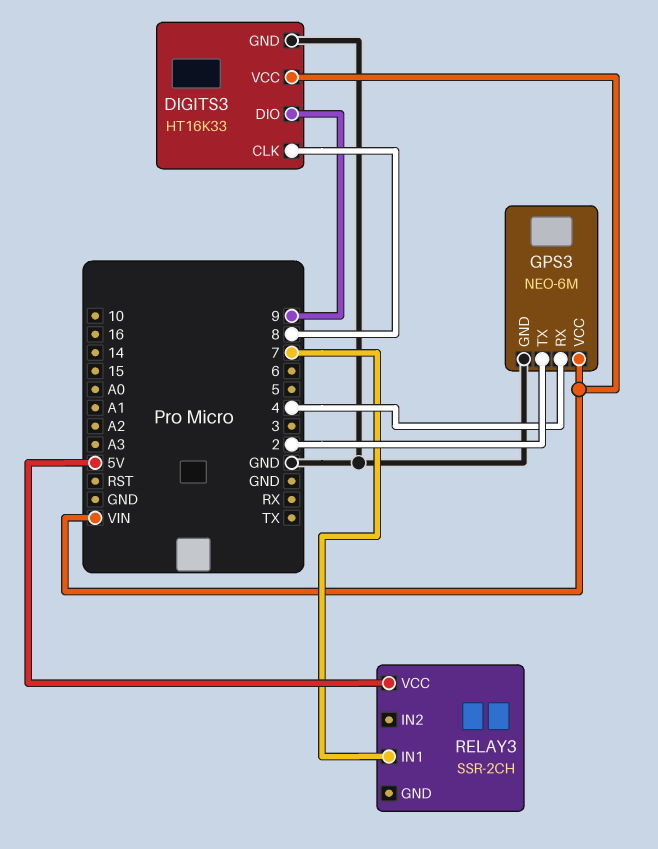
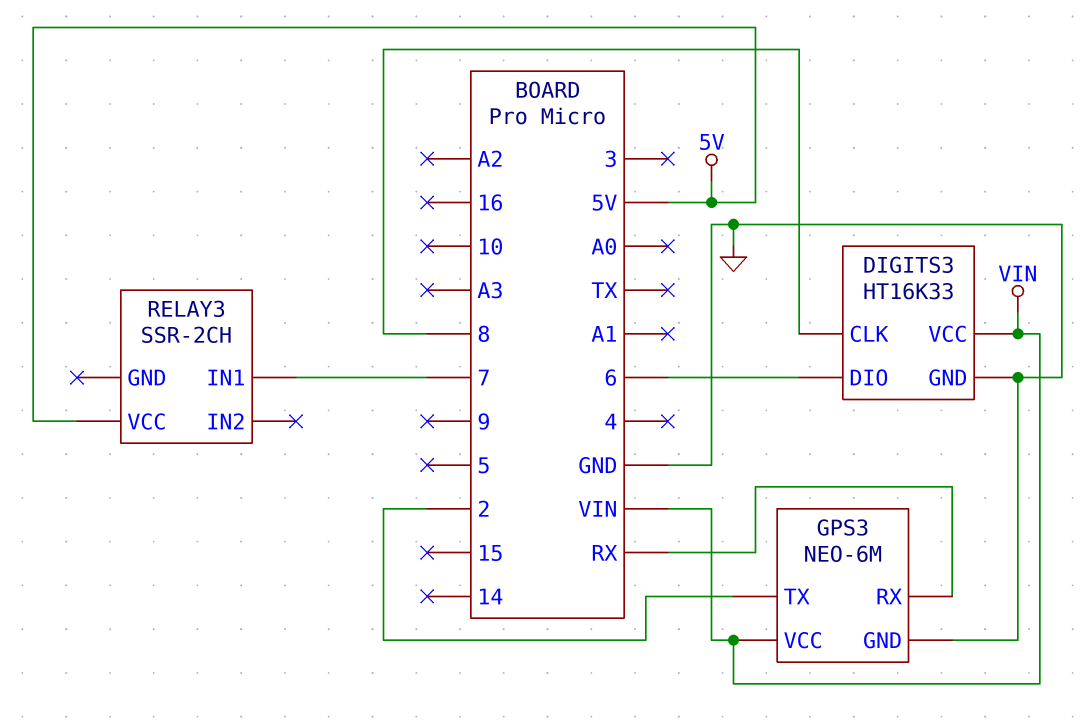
DIGITS3 pin DIO: 9 -> 6
GPS3 pin RX: 4 -> RX

